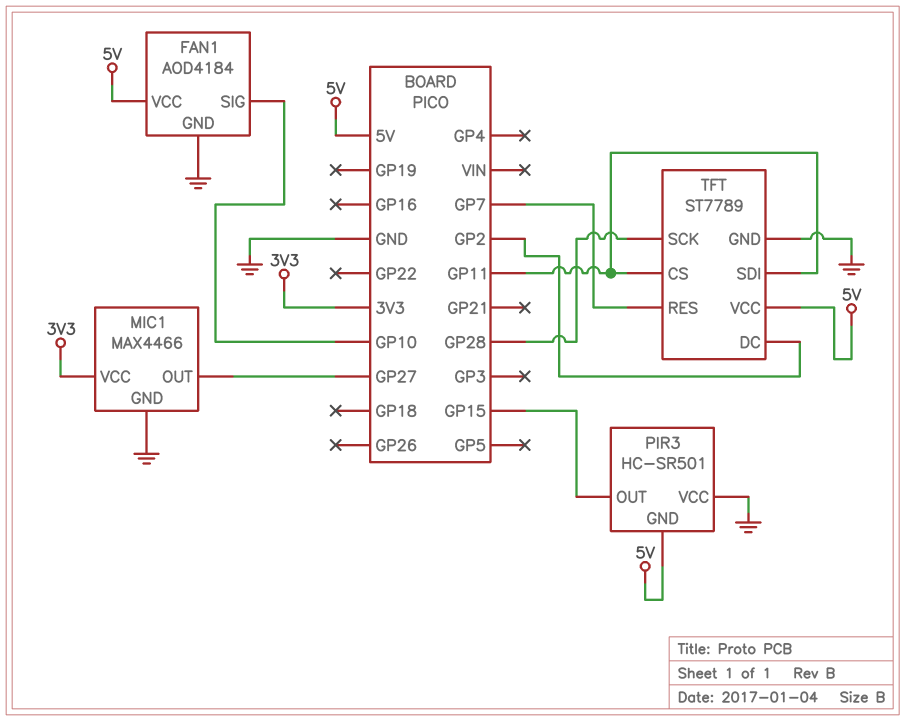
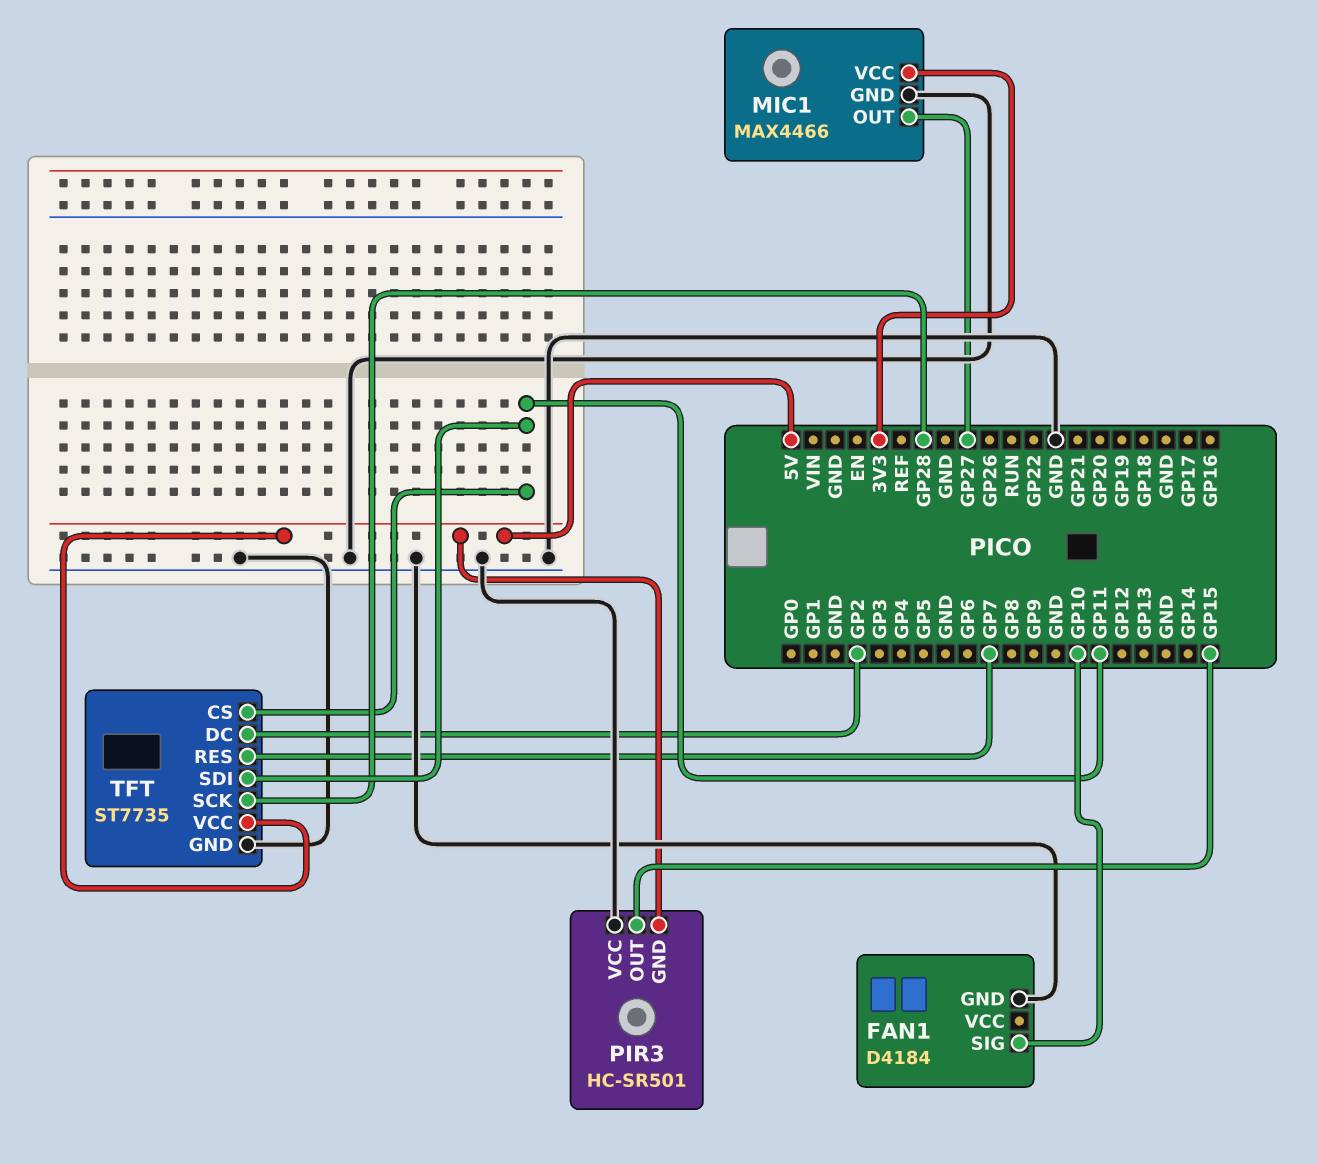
FAN1: AOD4184 -> D4184
FAN1 pin VCC: 5V -> none
TFT: ST7789 -> ST7735

